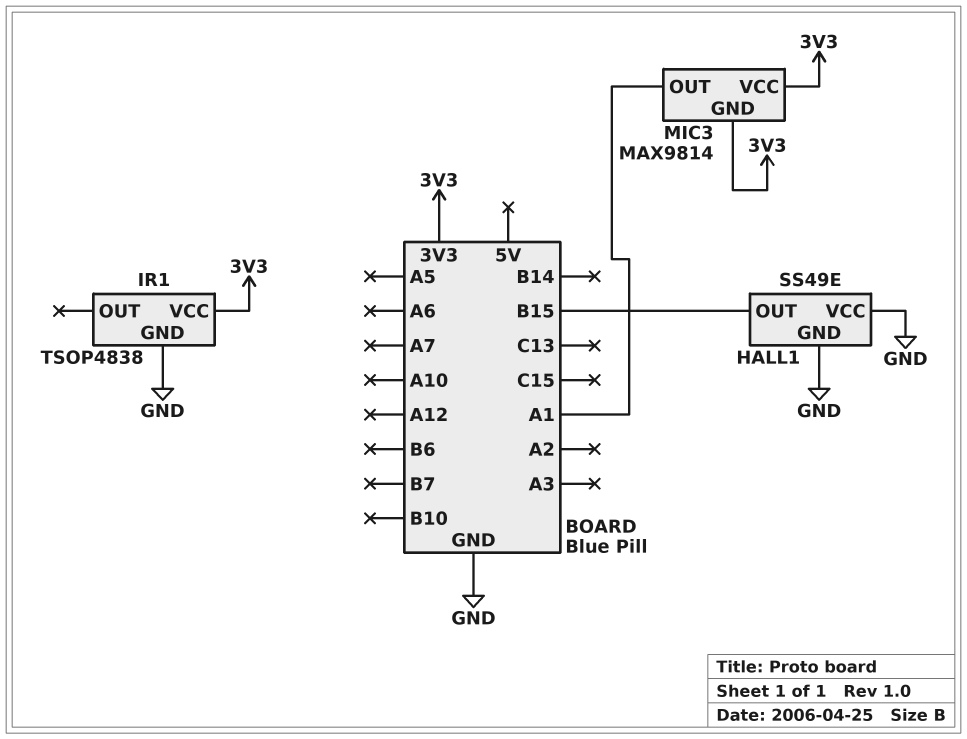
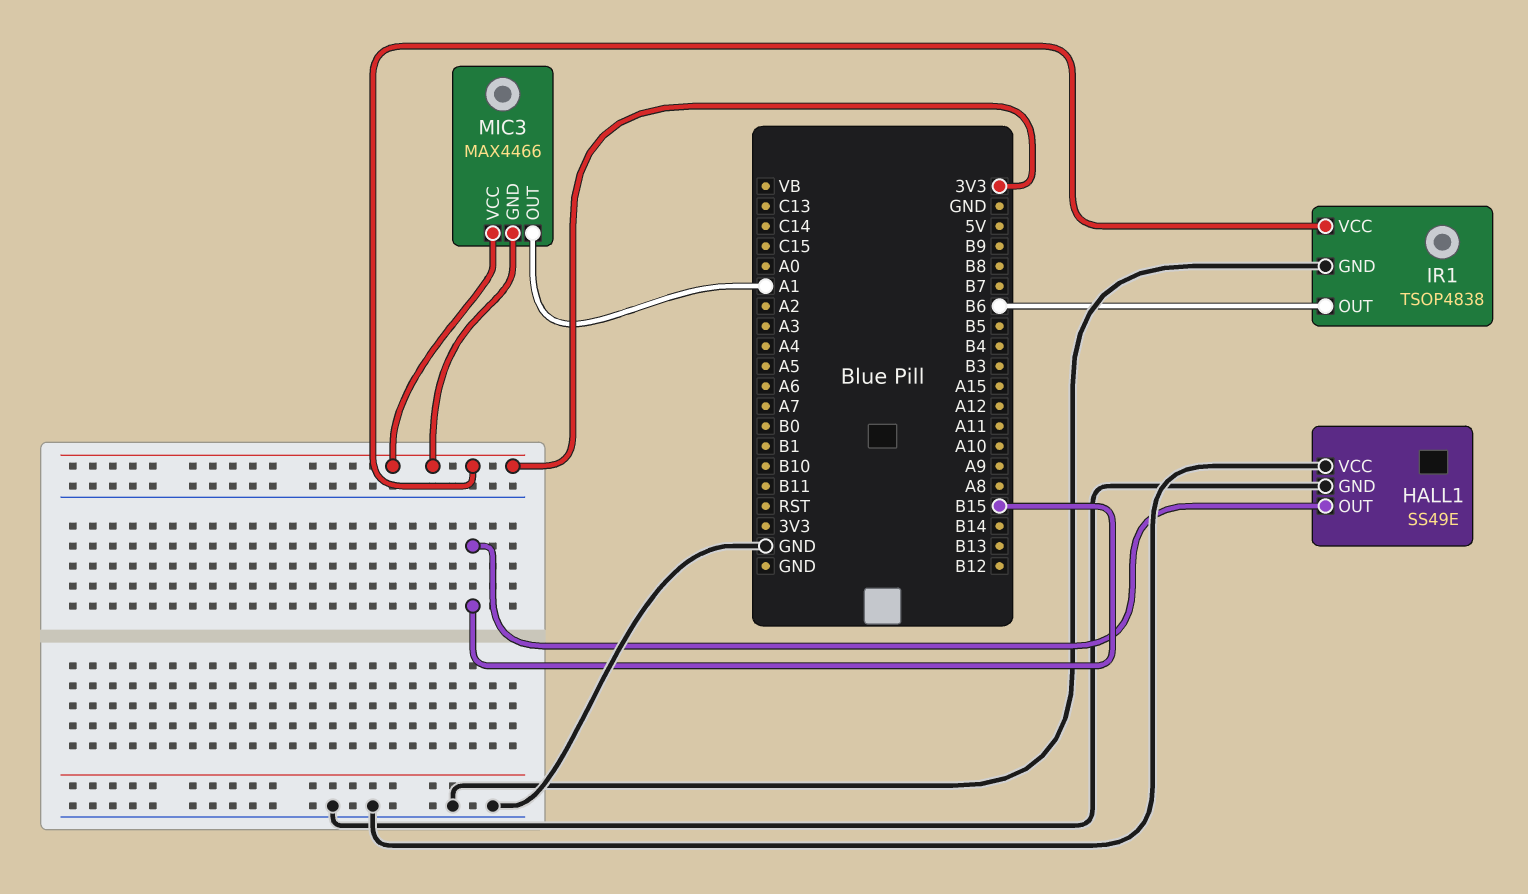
IR1 pin OUT: none -> B6
MIC3: MAX9814 -> MAX4466

